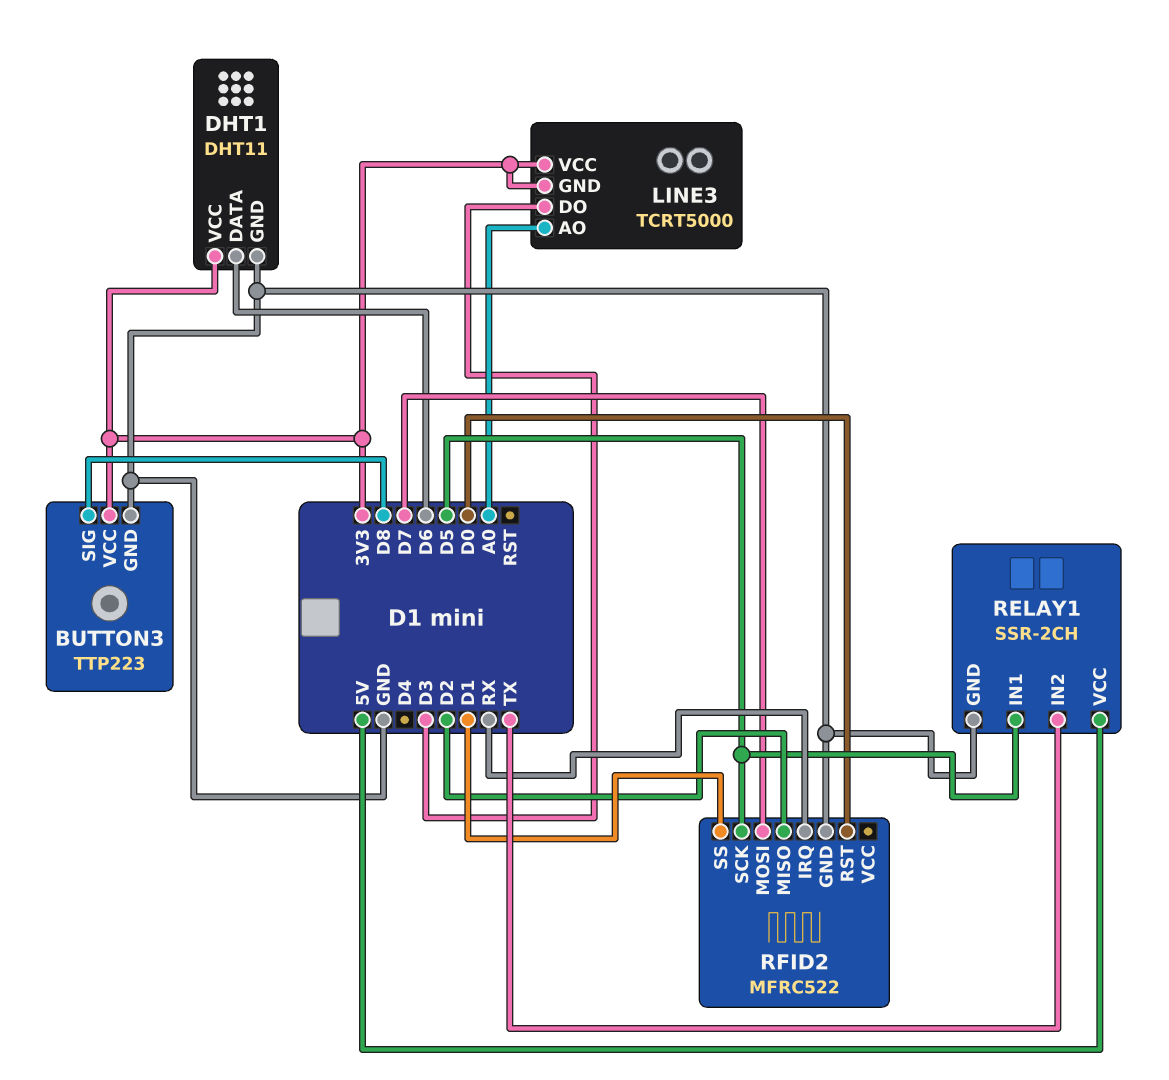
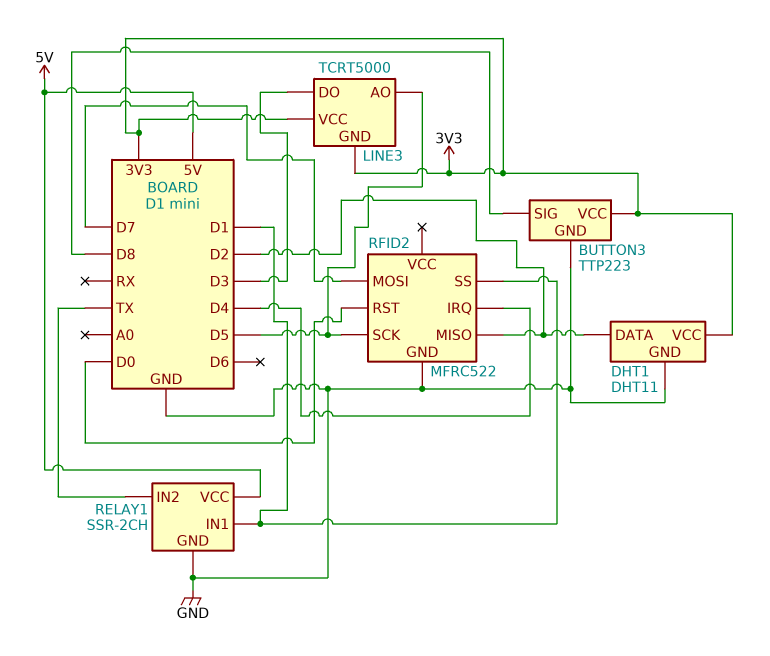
DHT1 pin DATA: D6 -> D2
LINE3 pin AO: A0 -> D5
RELAY1 pin IN1: D5 -> D1
RFID2 pin IRQ: RX -> D4

